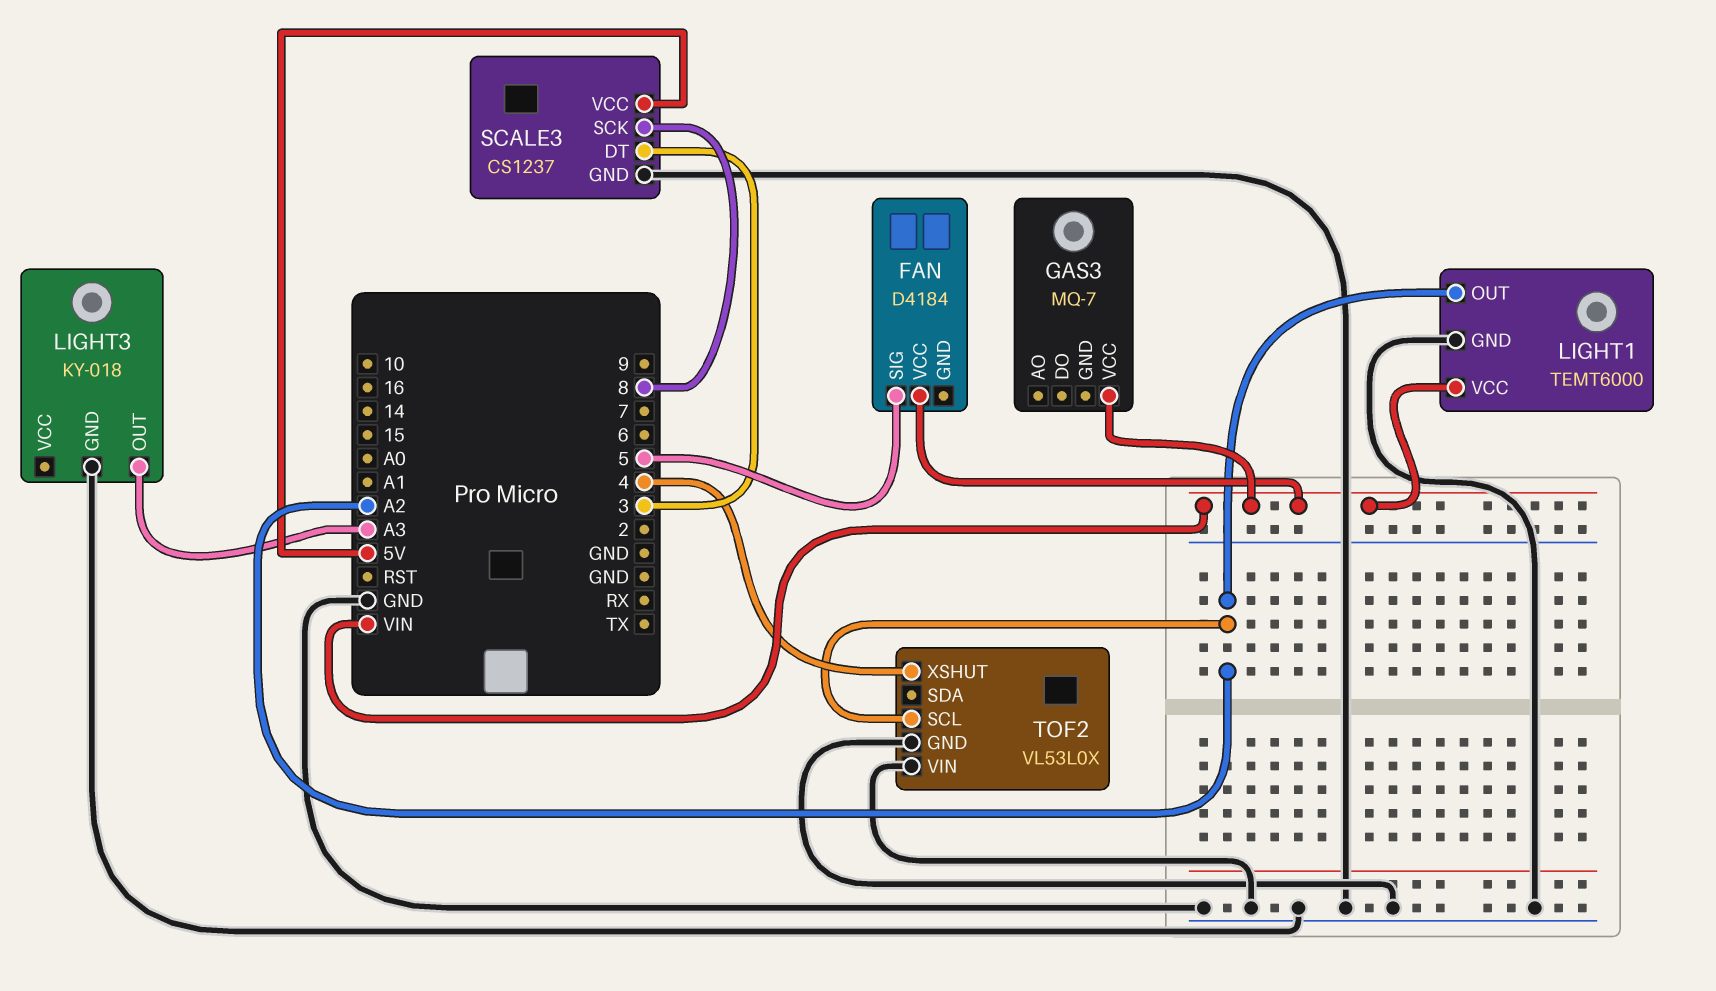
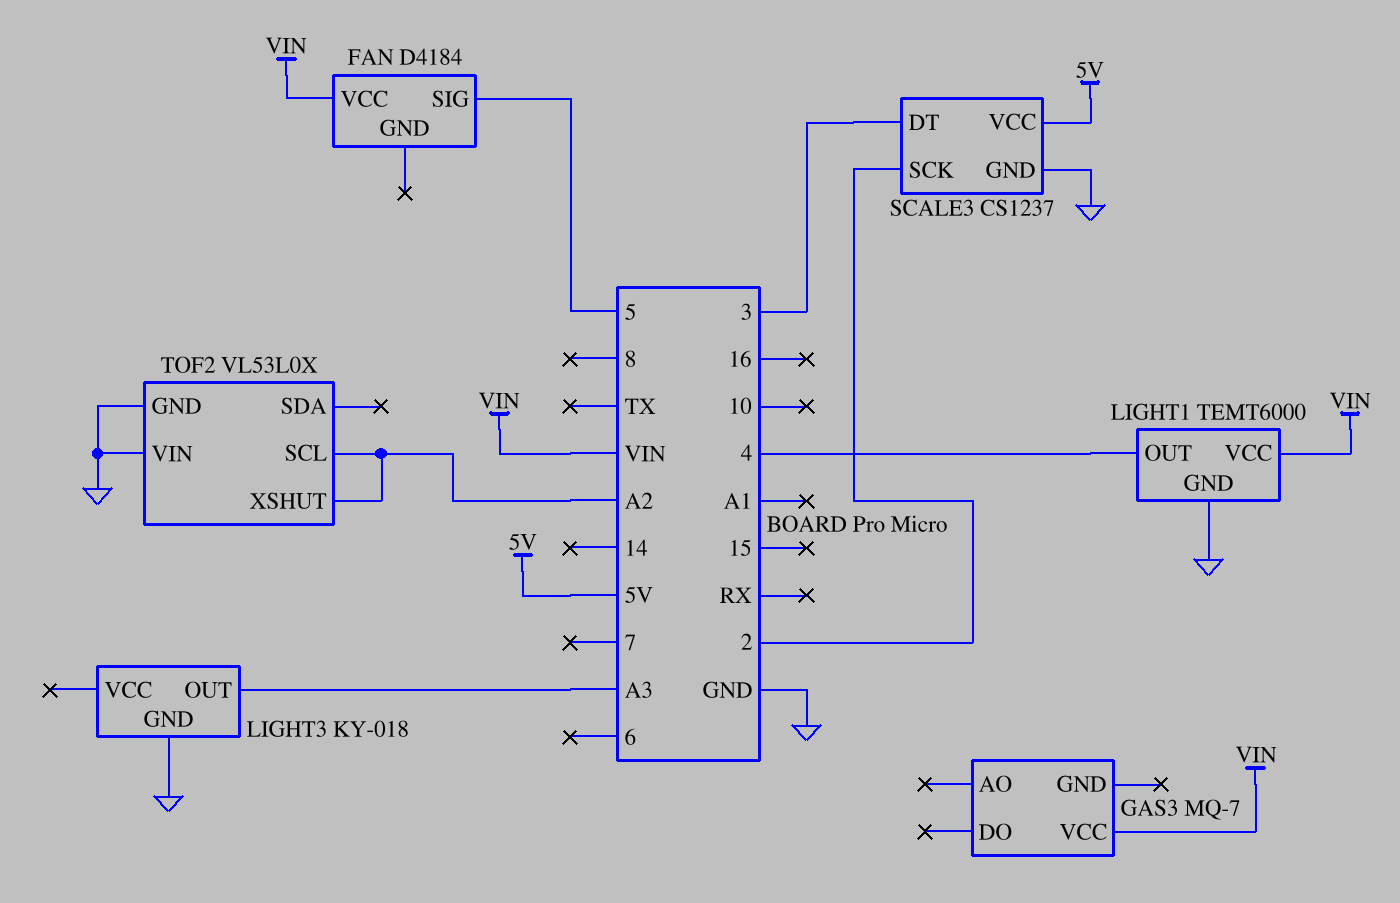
LIGHT1 pin OUT: A2 -> 4
SCALE3 pin SCK: 8 -> 2
TOF2 pin XSHUT: 4 -> A2

